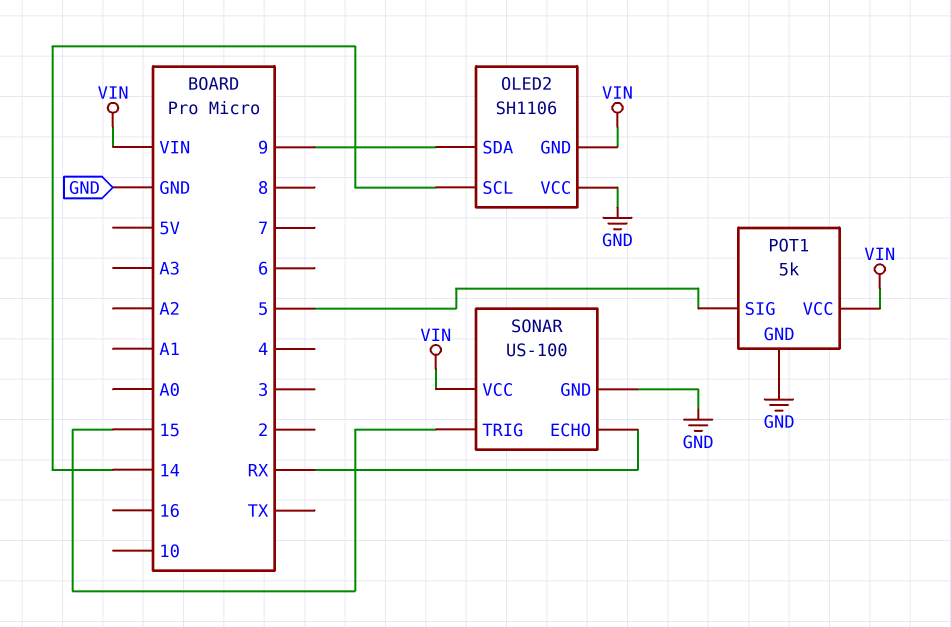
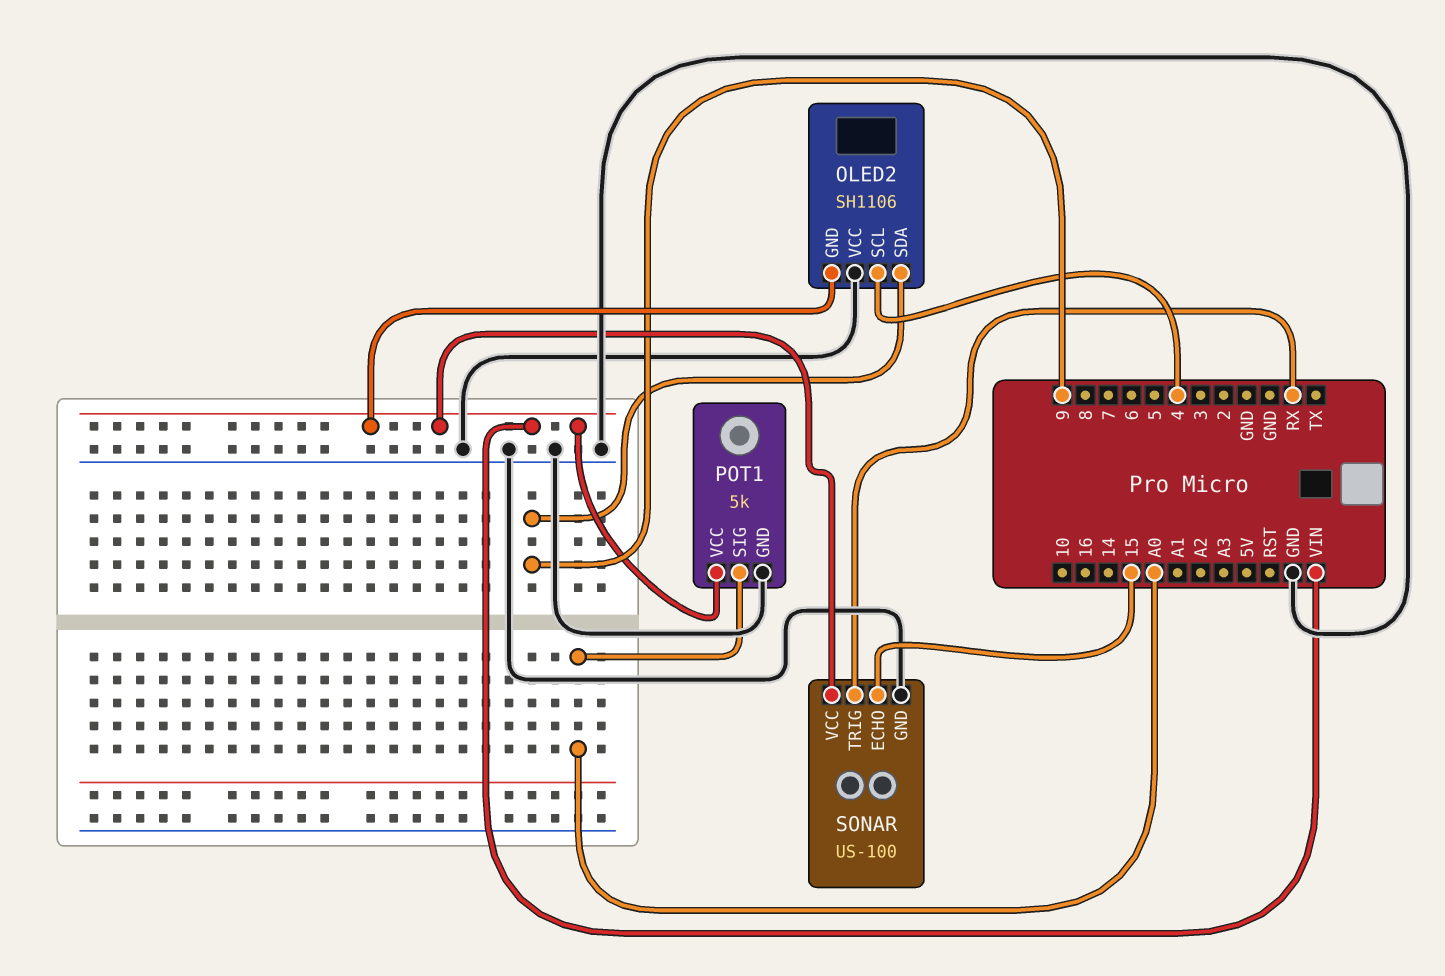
OLED2 pin SCL: 14 -> 4
POT1 pin SIG: 5 -> A0
SONAR pin ECHO: RX -> 15
SONAR pin TRIG: 15 -> RX

